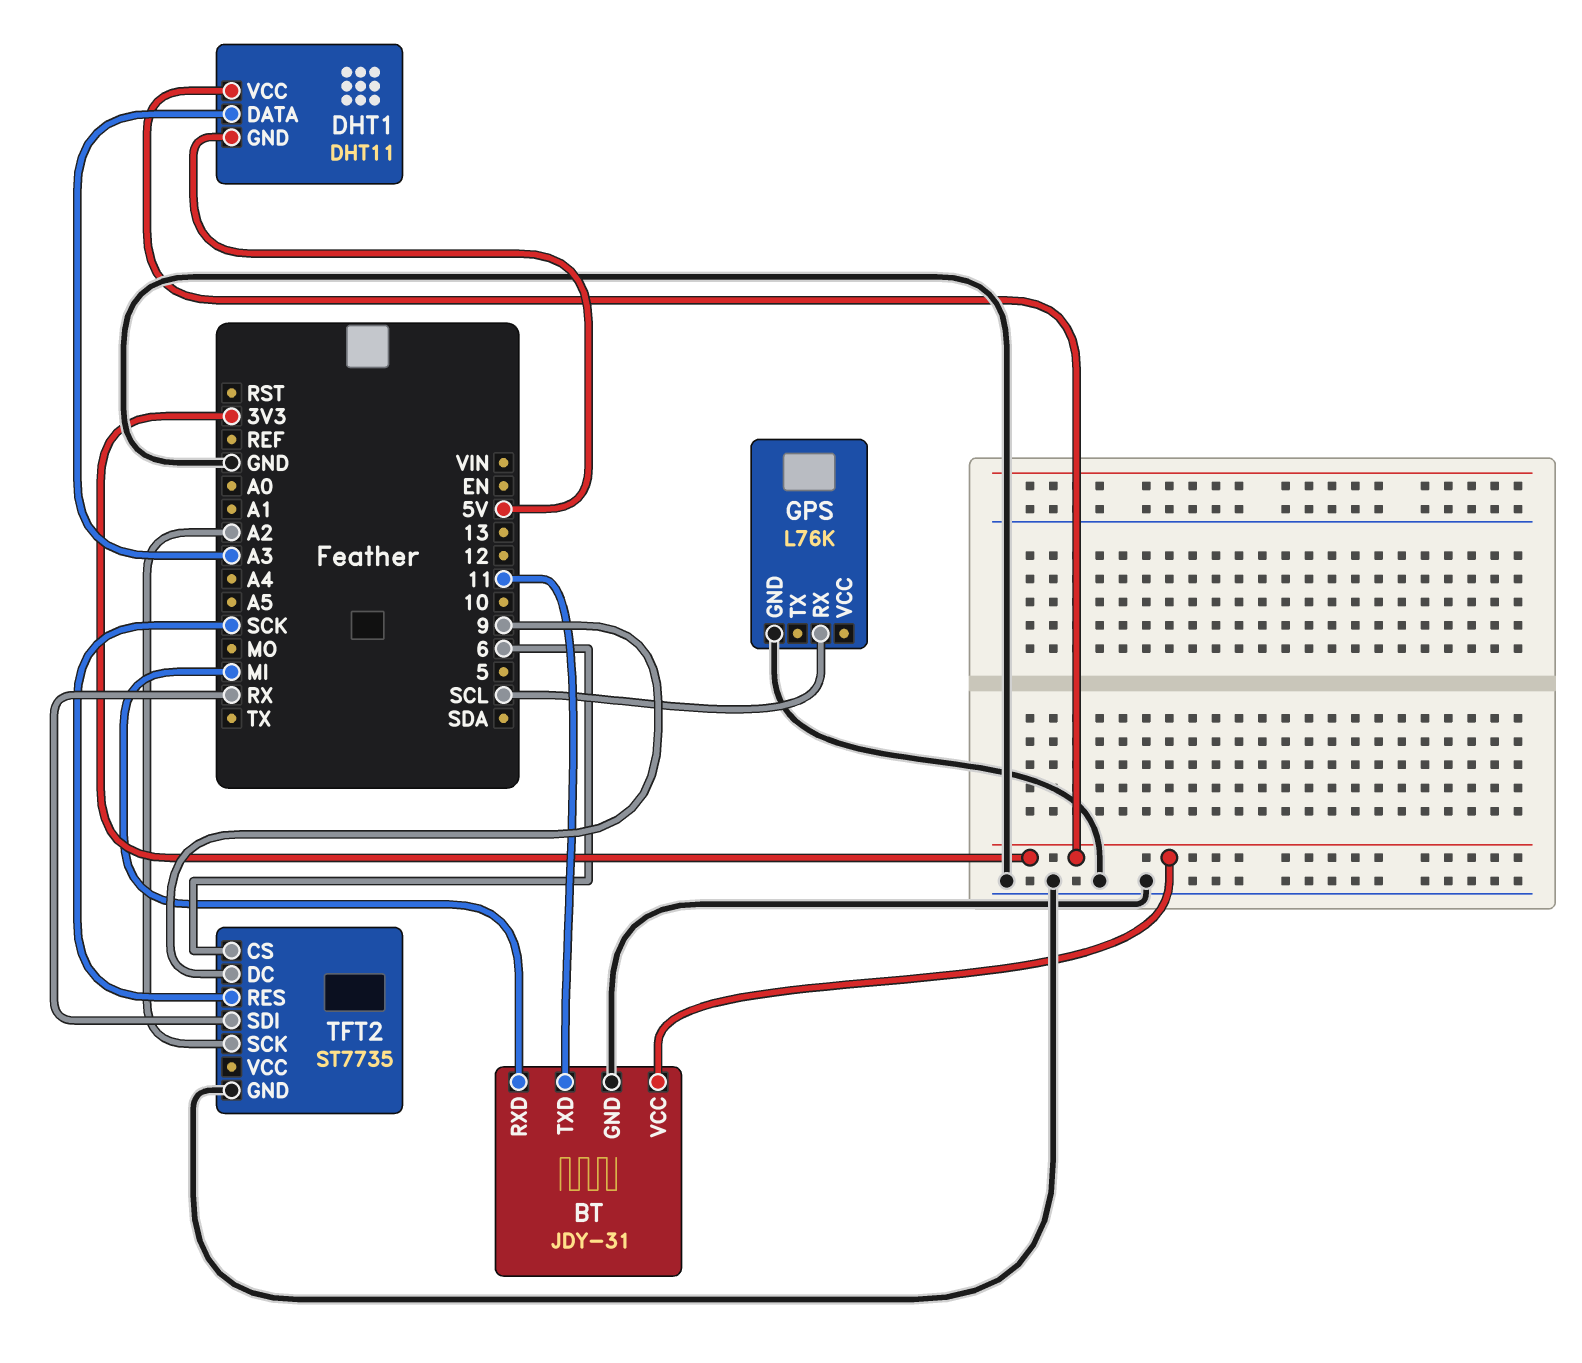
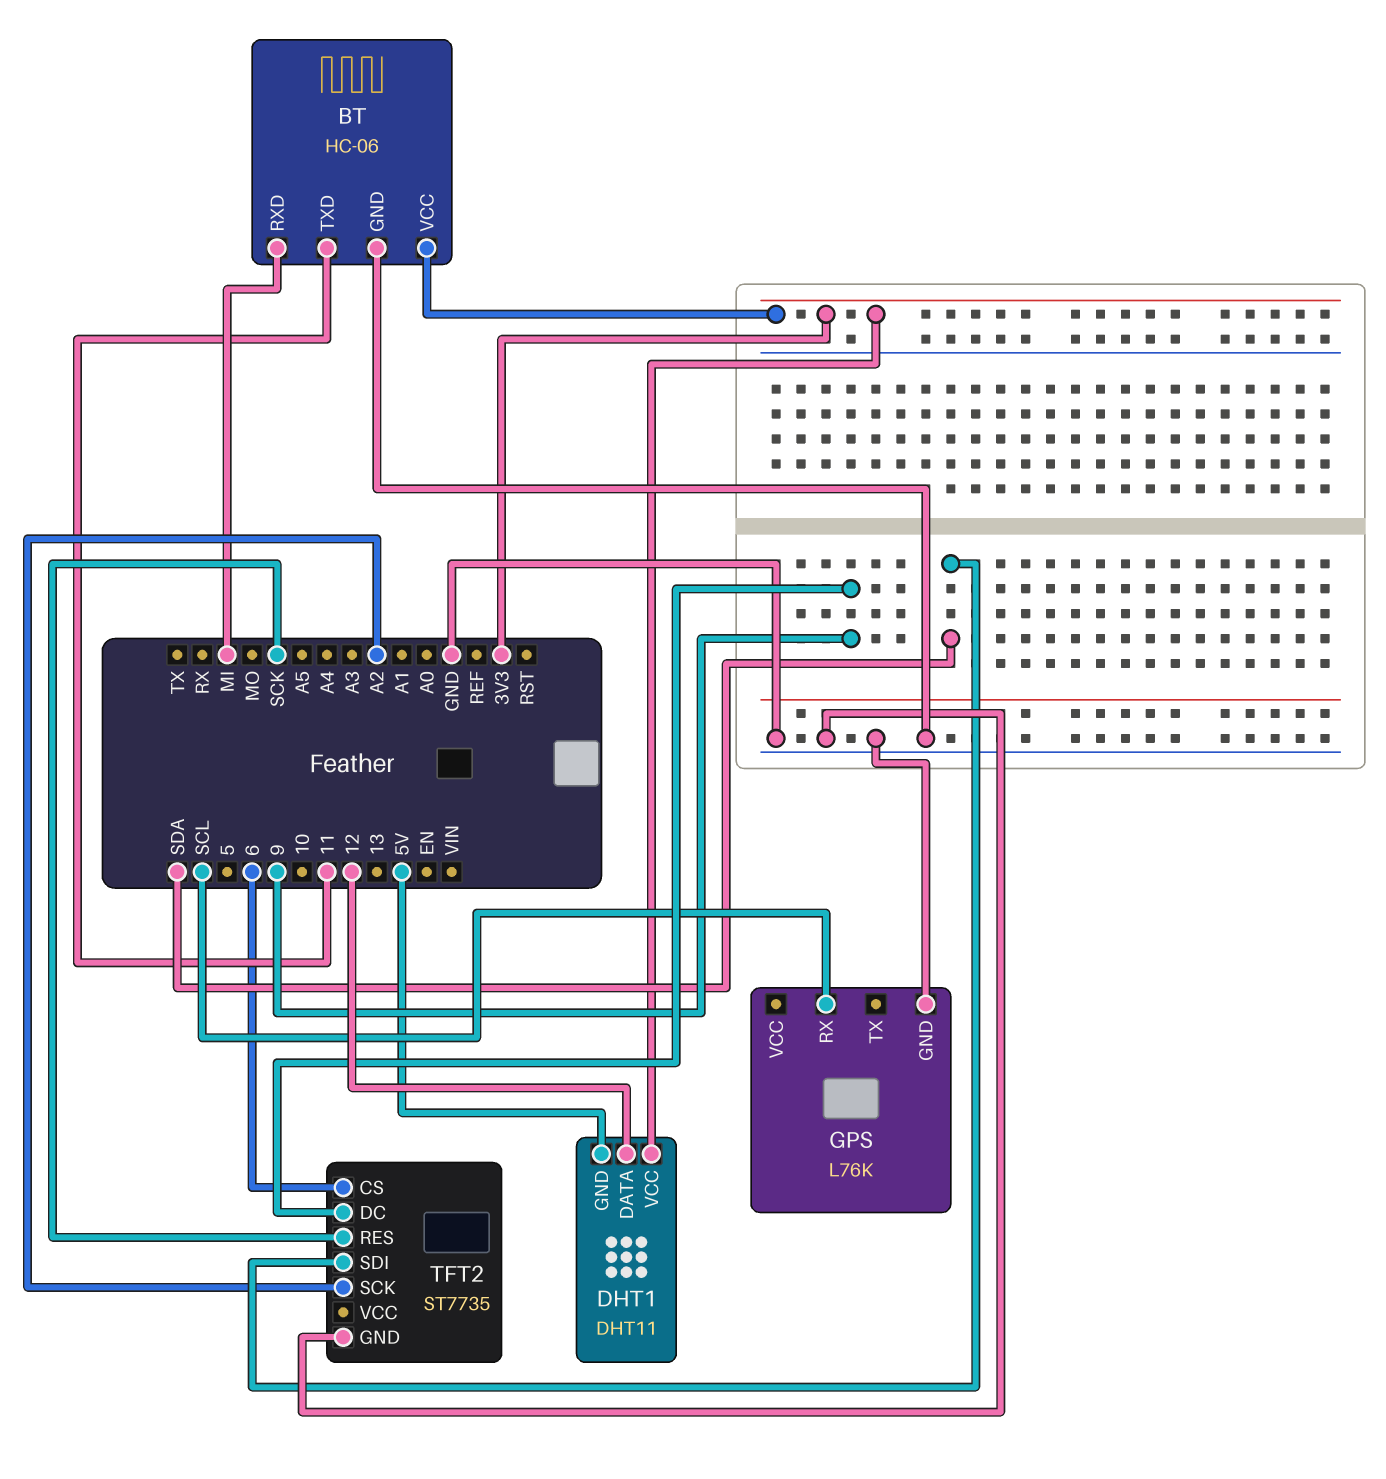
BT: JDY-31 -> HC-06
DHT1 pin DATA: A3 -> 12
TFT2 pin SDI: RX -> SDA

